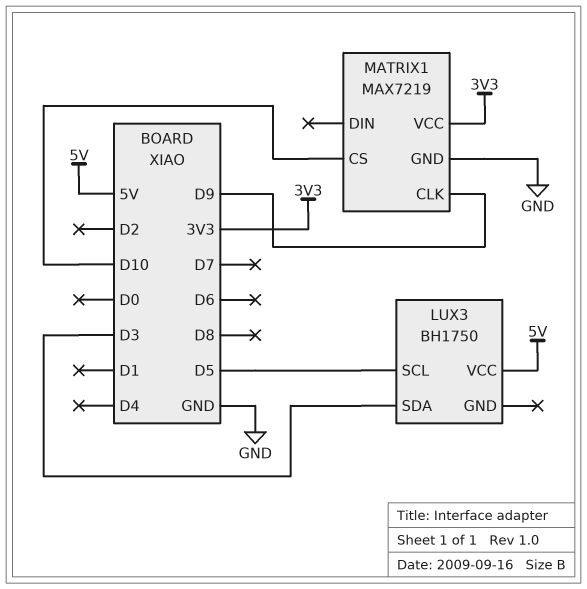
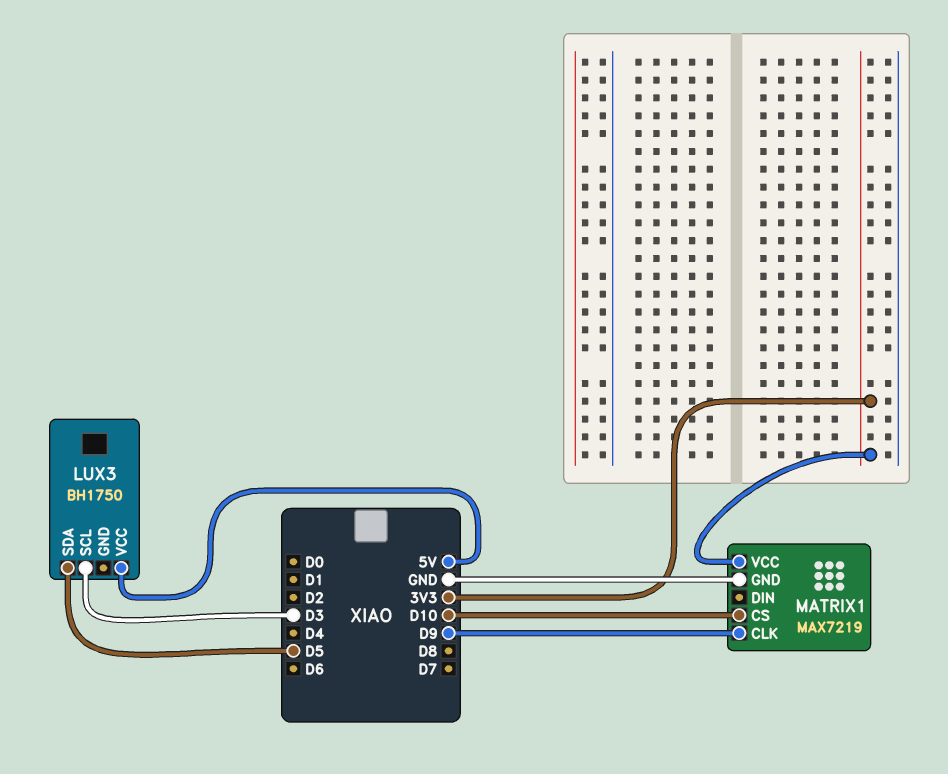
LUX3 pin SCL: D5 -> D3
LUX3 pin SDA: D3 -> D5

